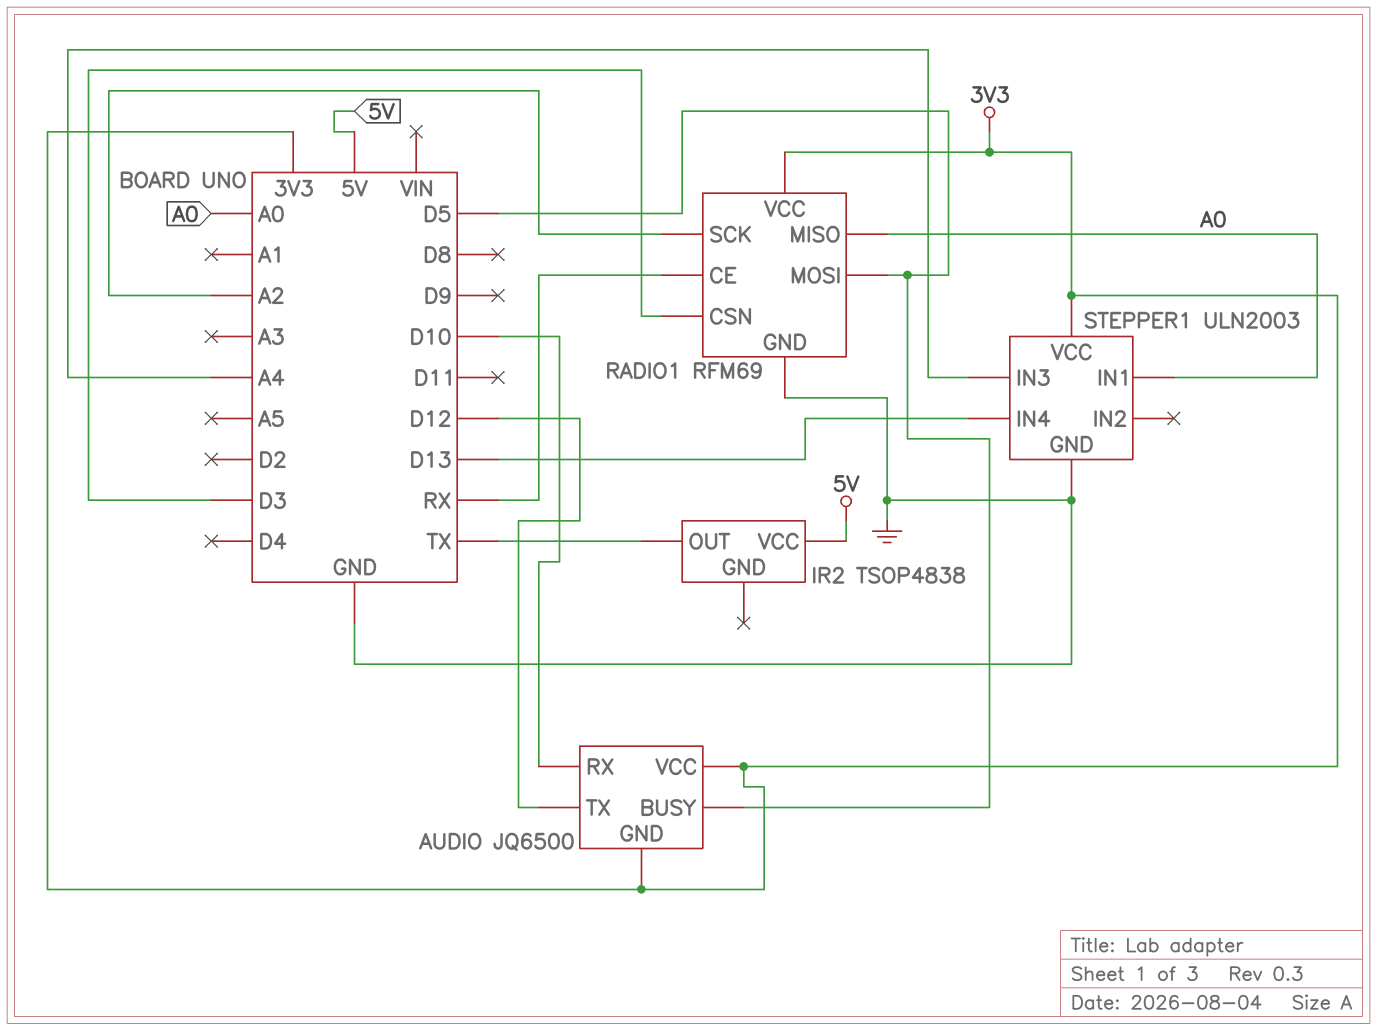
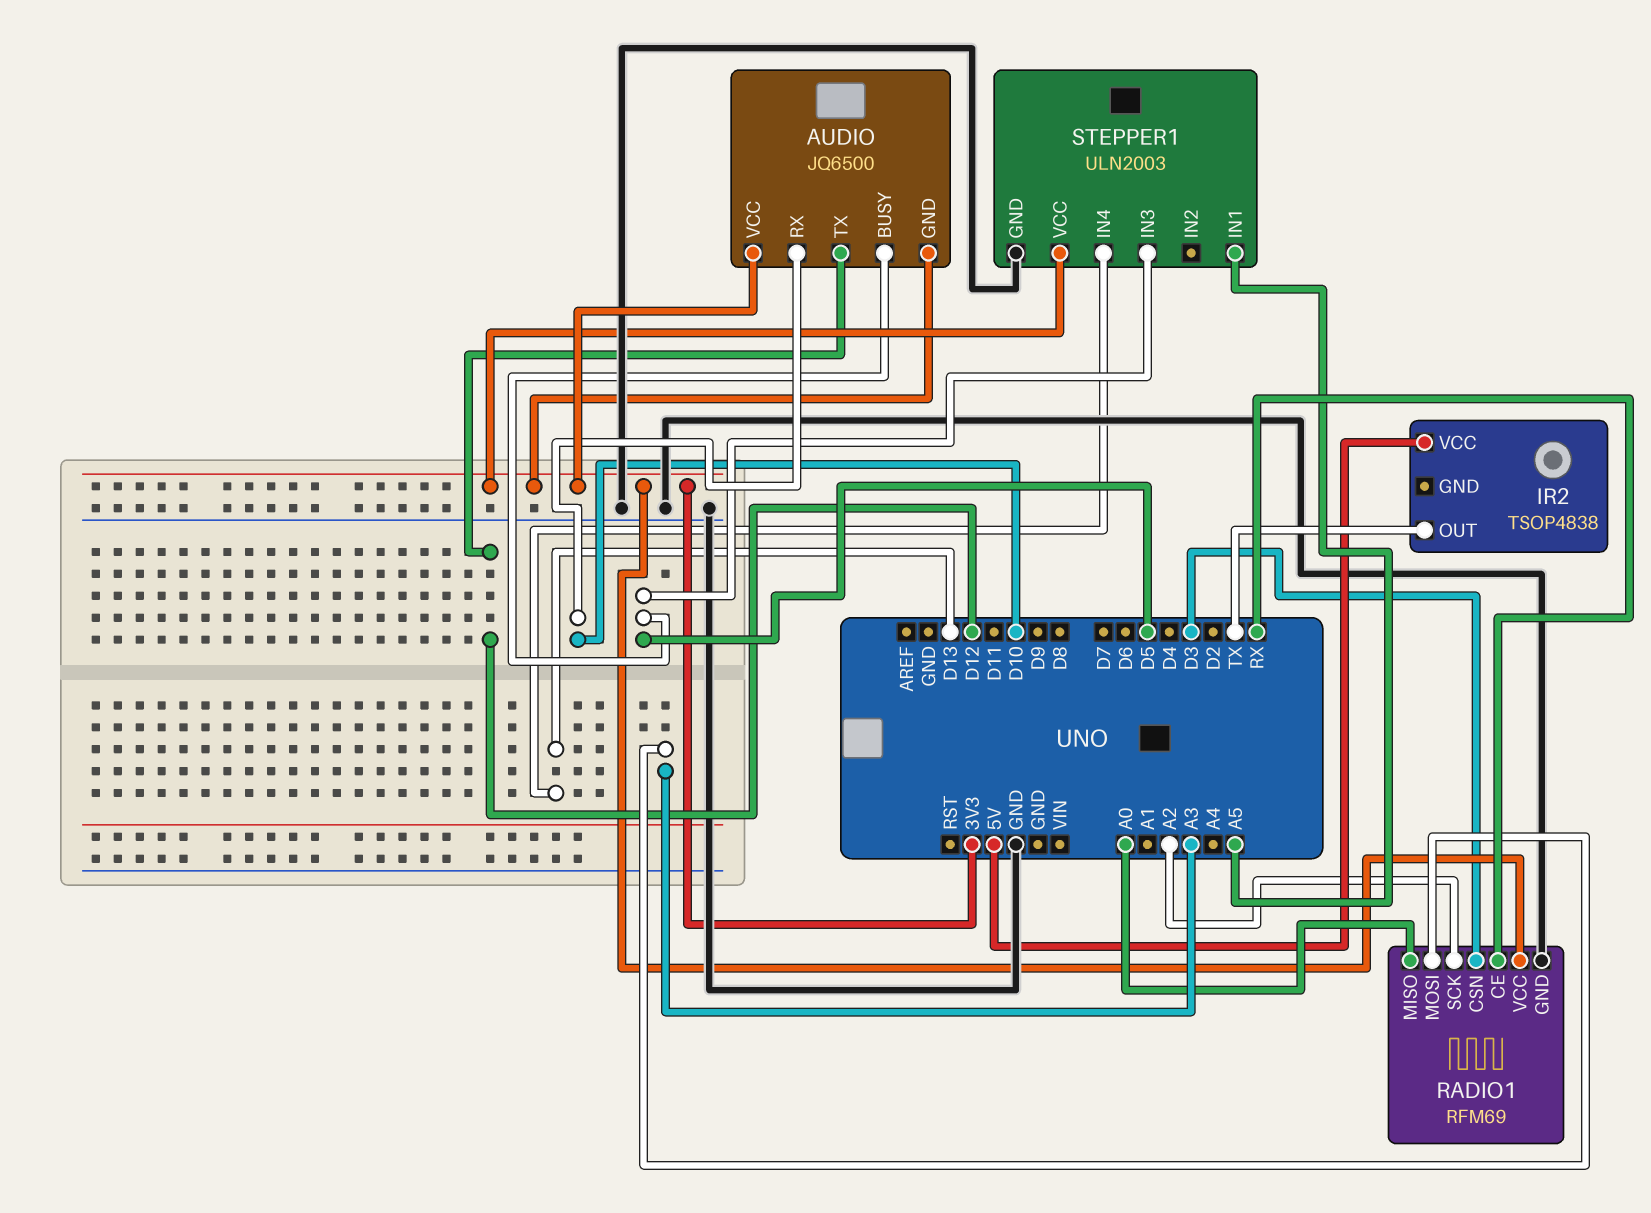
RADIO1 pin MOSI: D5 -> A3
STEPPER1 pin IN1: A0 -> A5
STEPPER1 pin IN3: A4 -> D5

